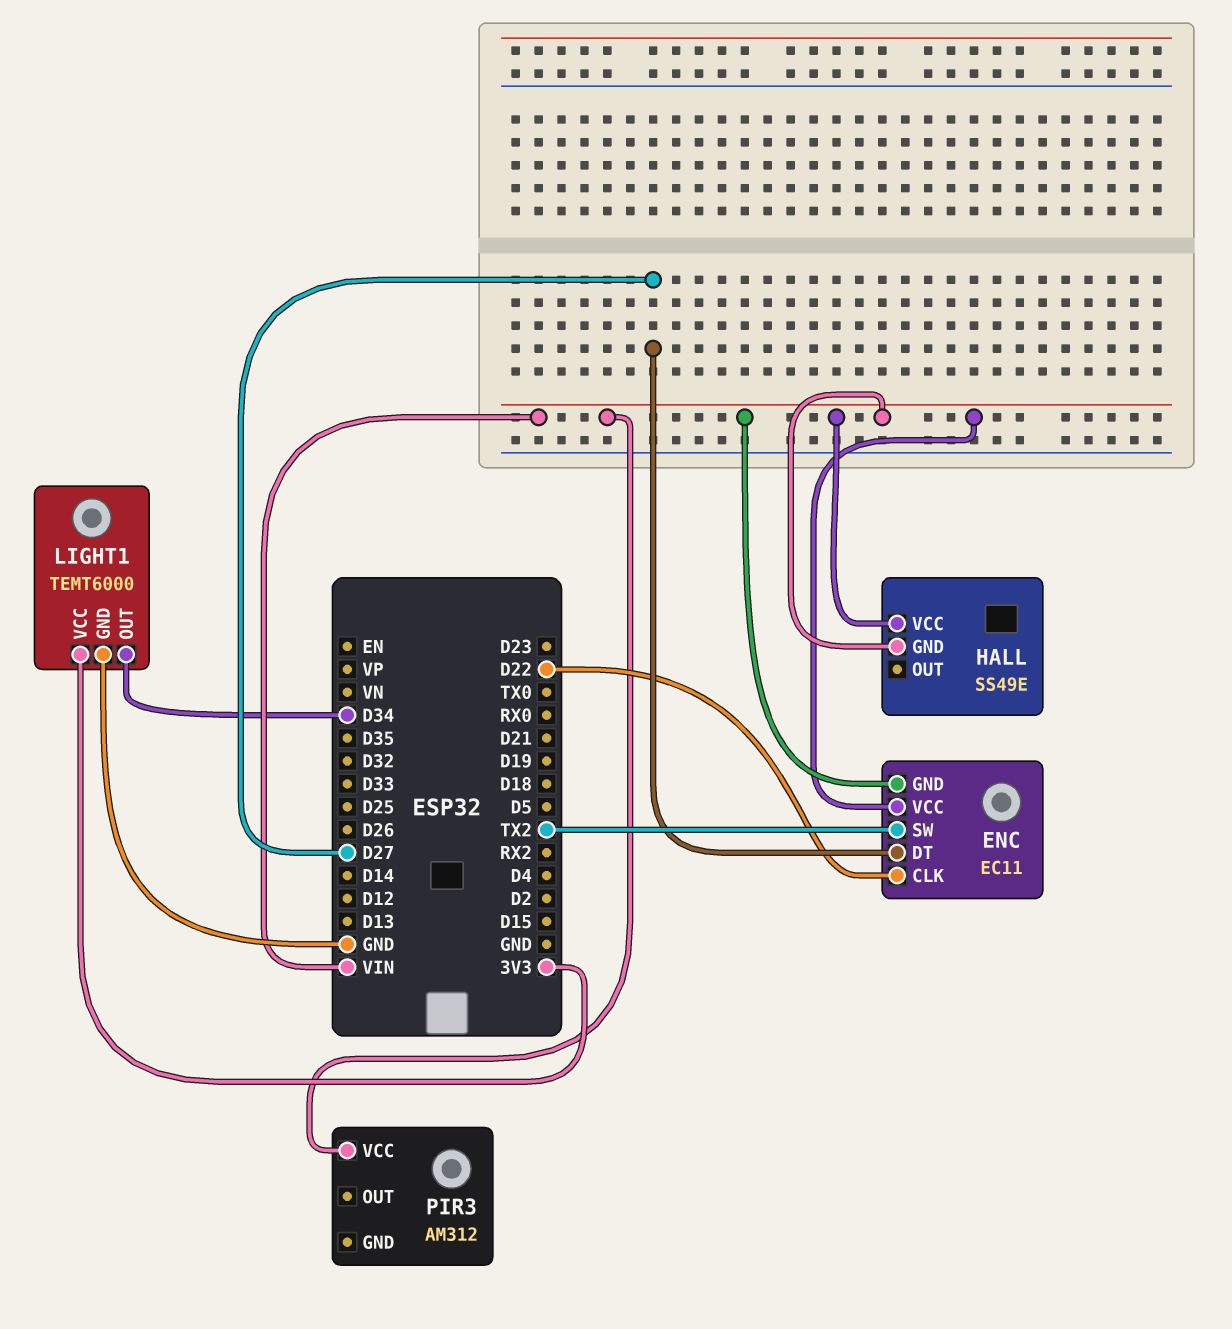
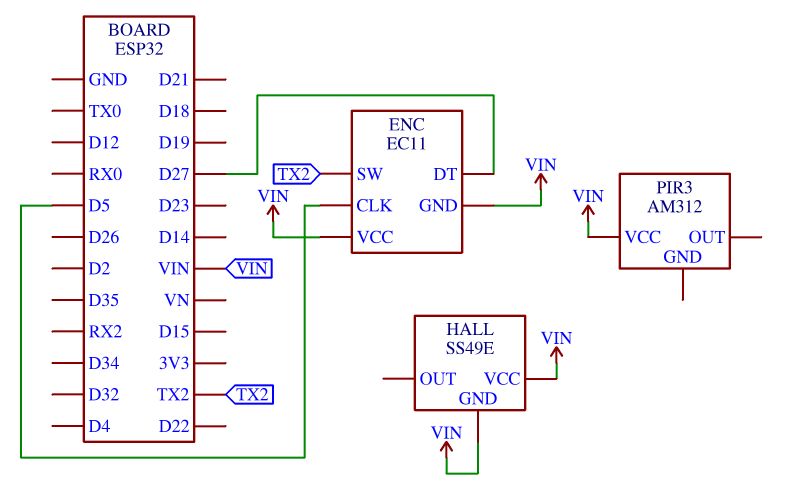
ENC pin CLK: D22 -> D5
LIGHT1: TEMT6000 -> none
LIGHT1 pin GND: GND -> none
LIGHT1 pin OUT: D34 -> none
LIGHT1 pin VCC: 3V3 -> none

